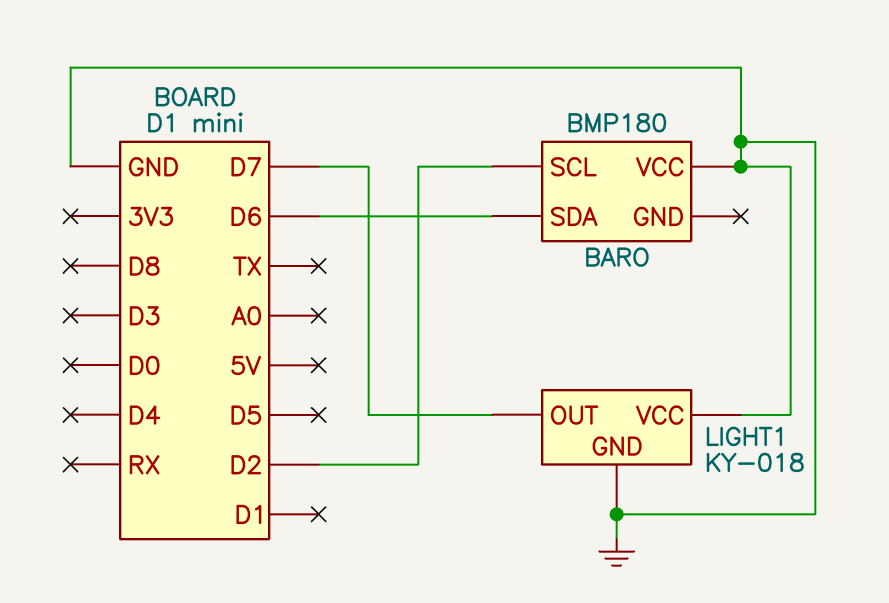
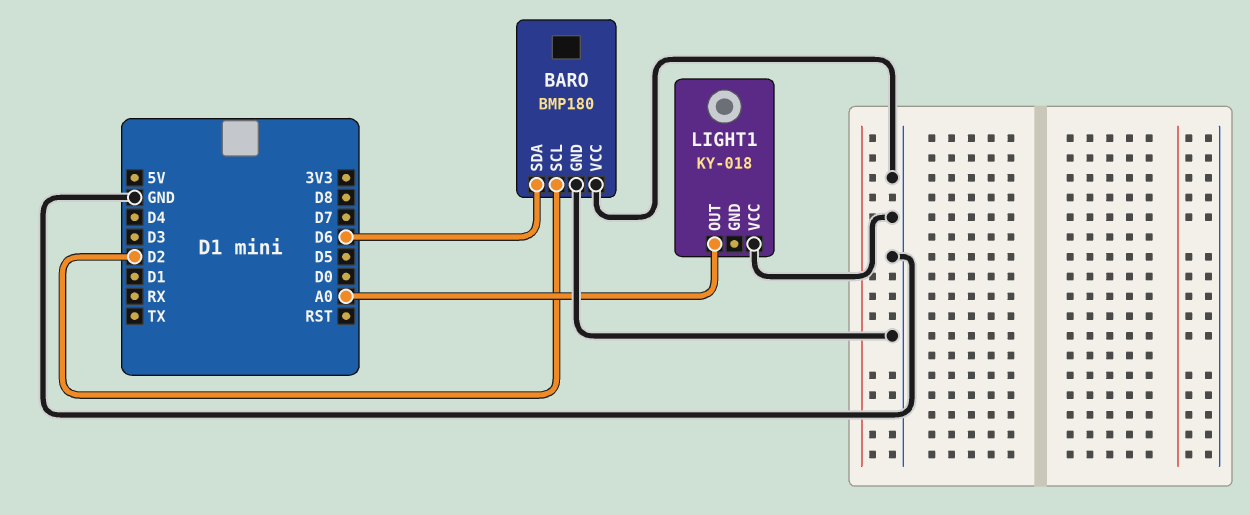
BARO pin GND: none -> GND
LIGHT1 pin GND: GND -> none
LIGHT1 pin OUT: D7 -> A0

